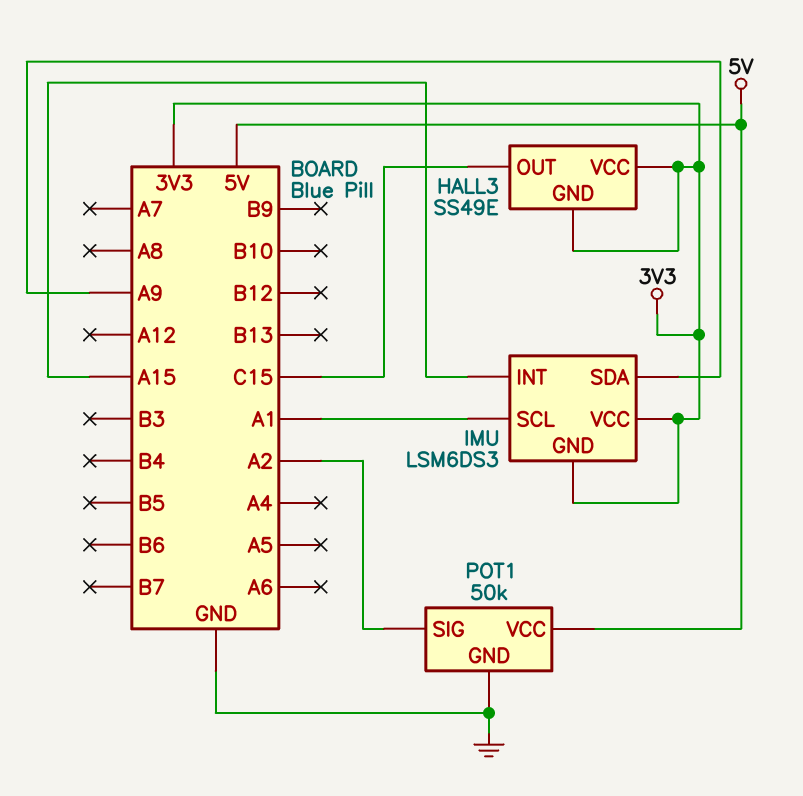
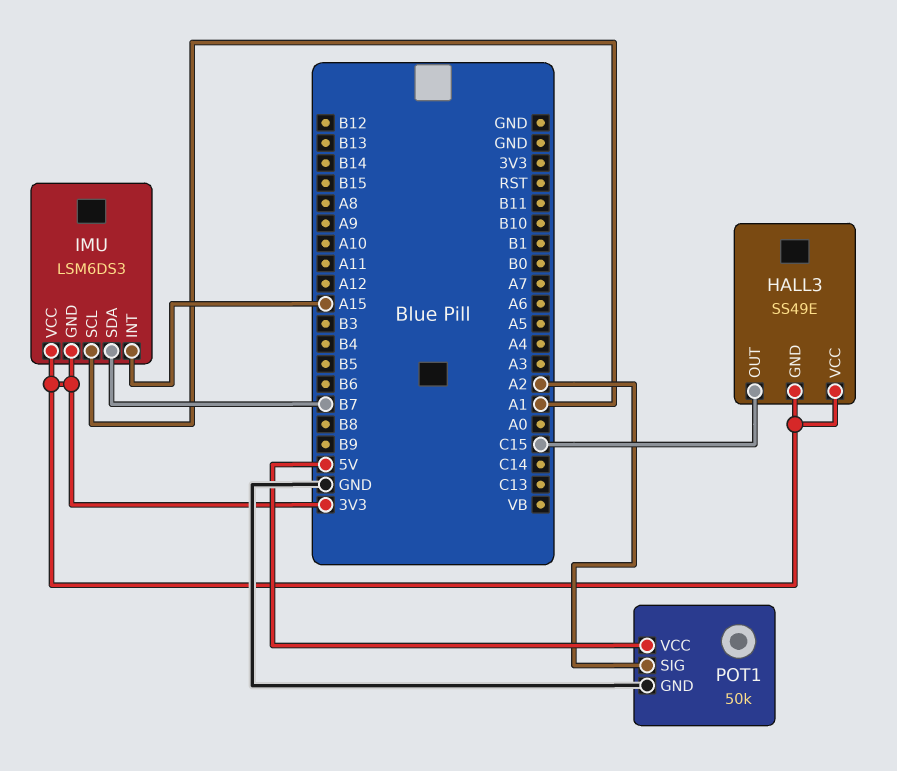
IMU pin SDA: A9 -> B7

